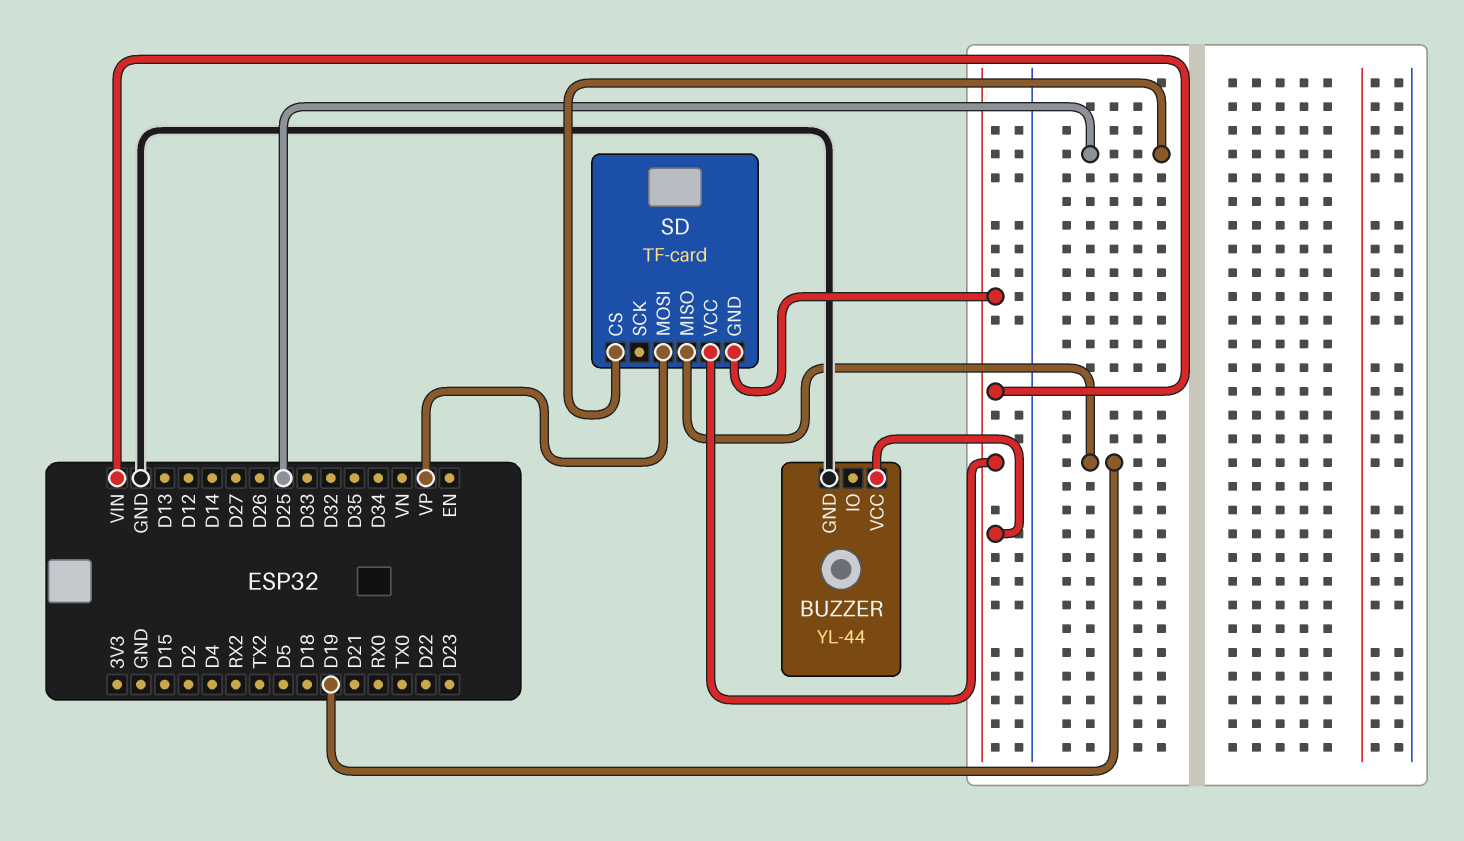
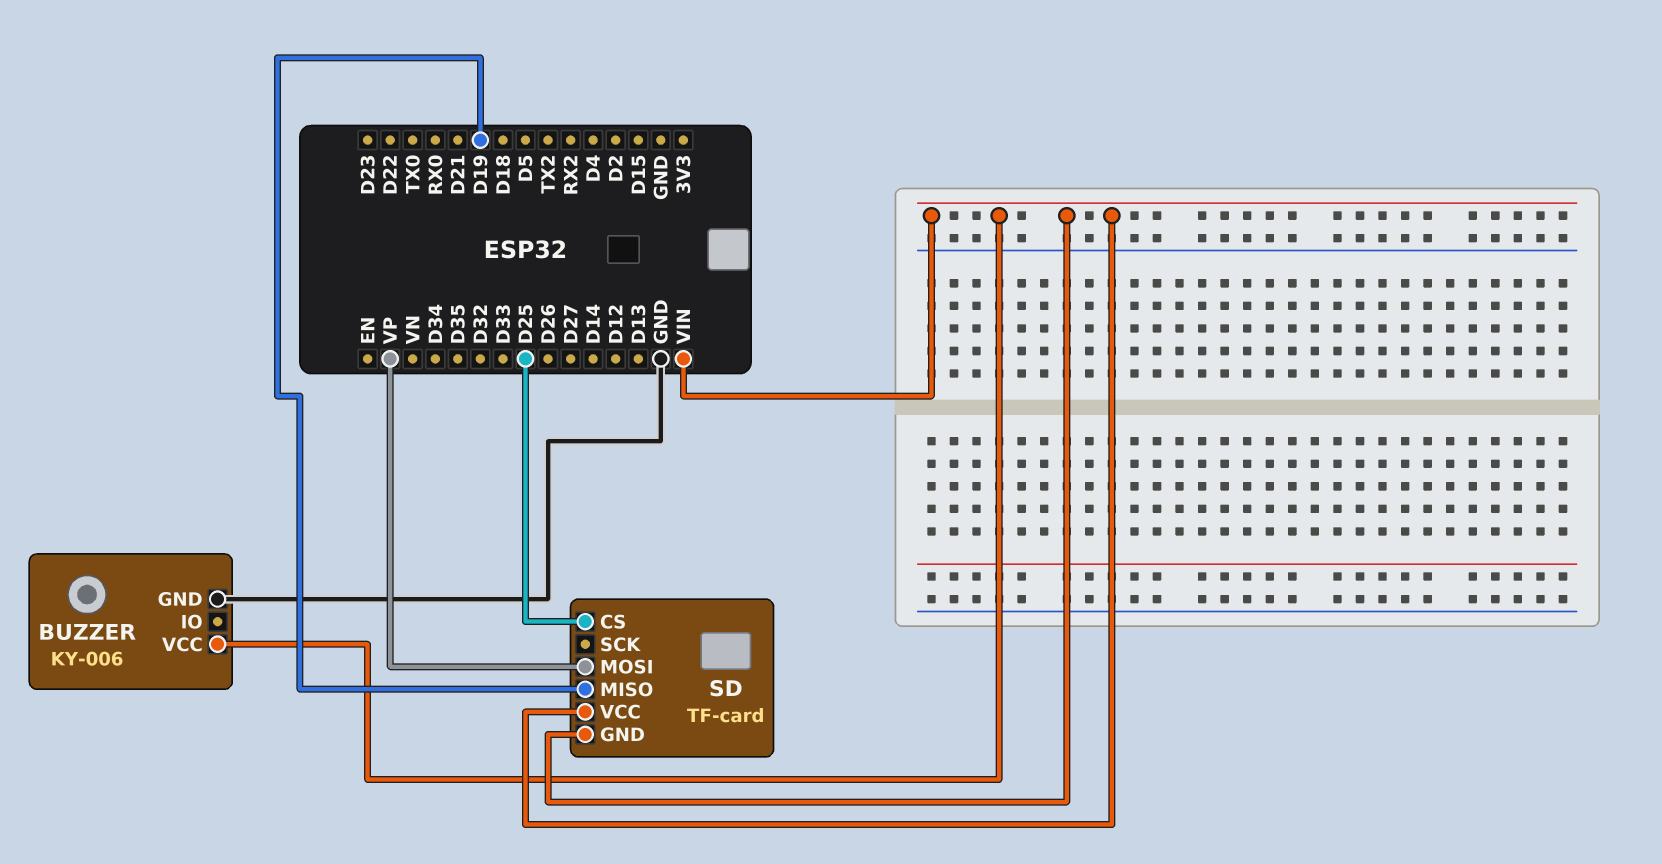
BUZZER: YL-44 -> KY-006

